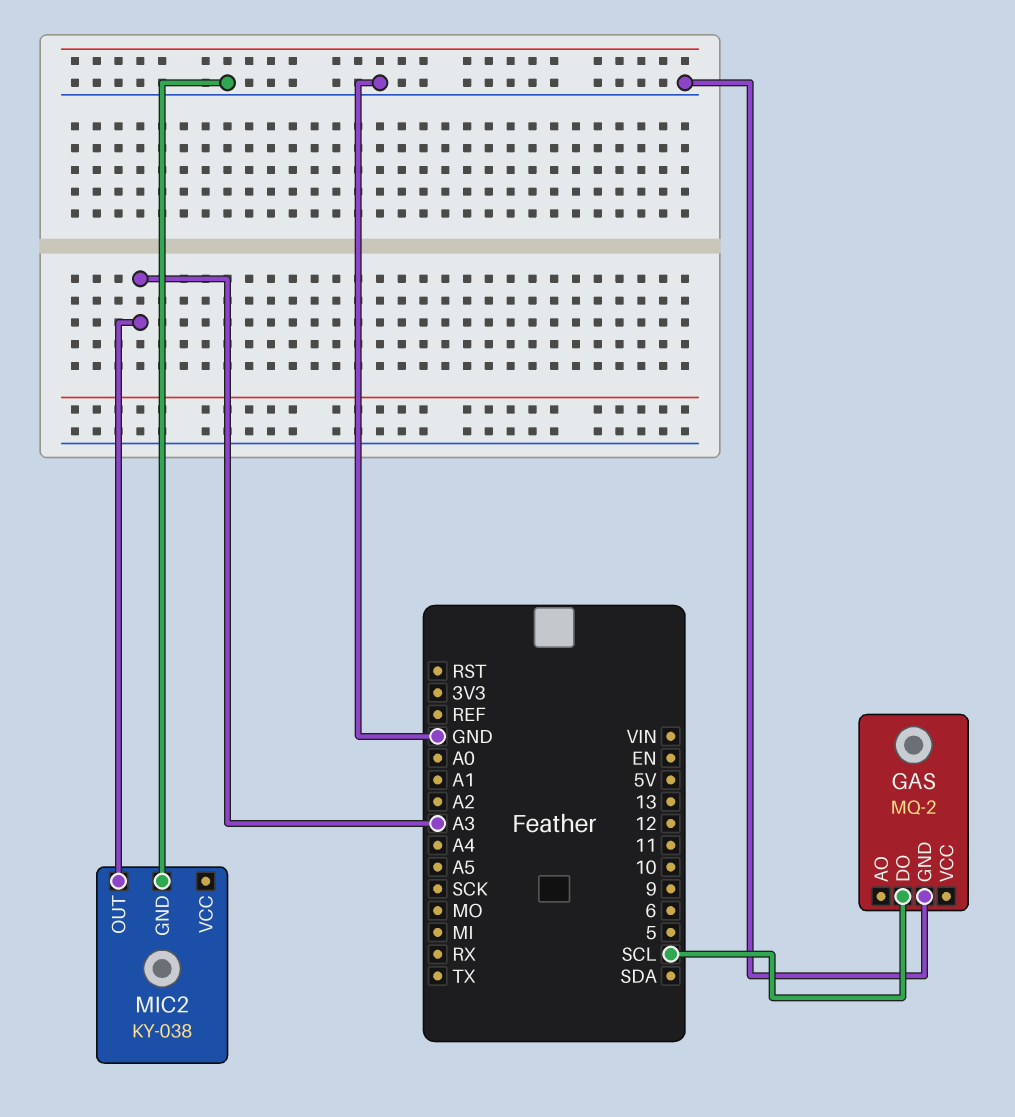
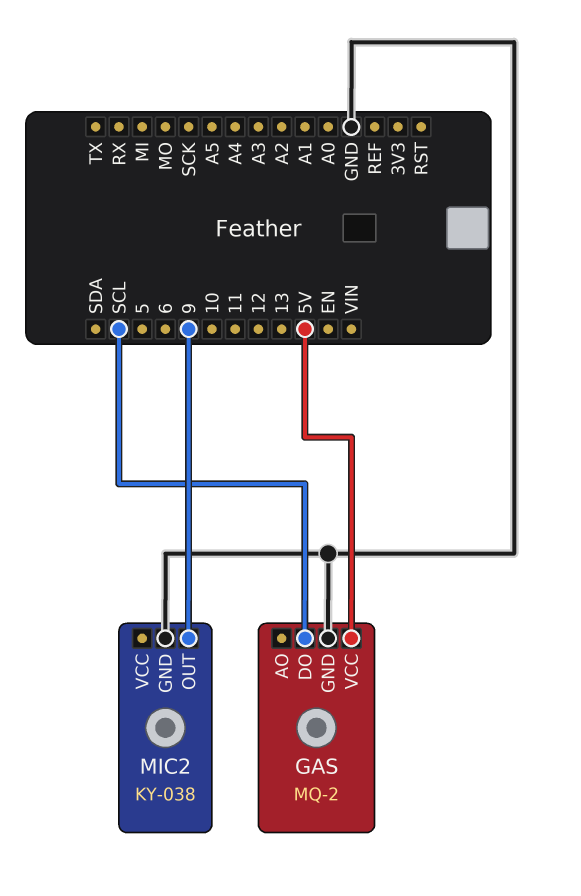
GAS pin VCC: none -> 5V
MIC2 pin OUT: A3 -> 9

